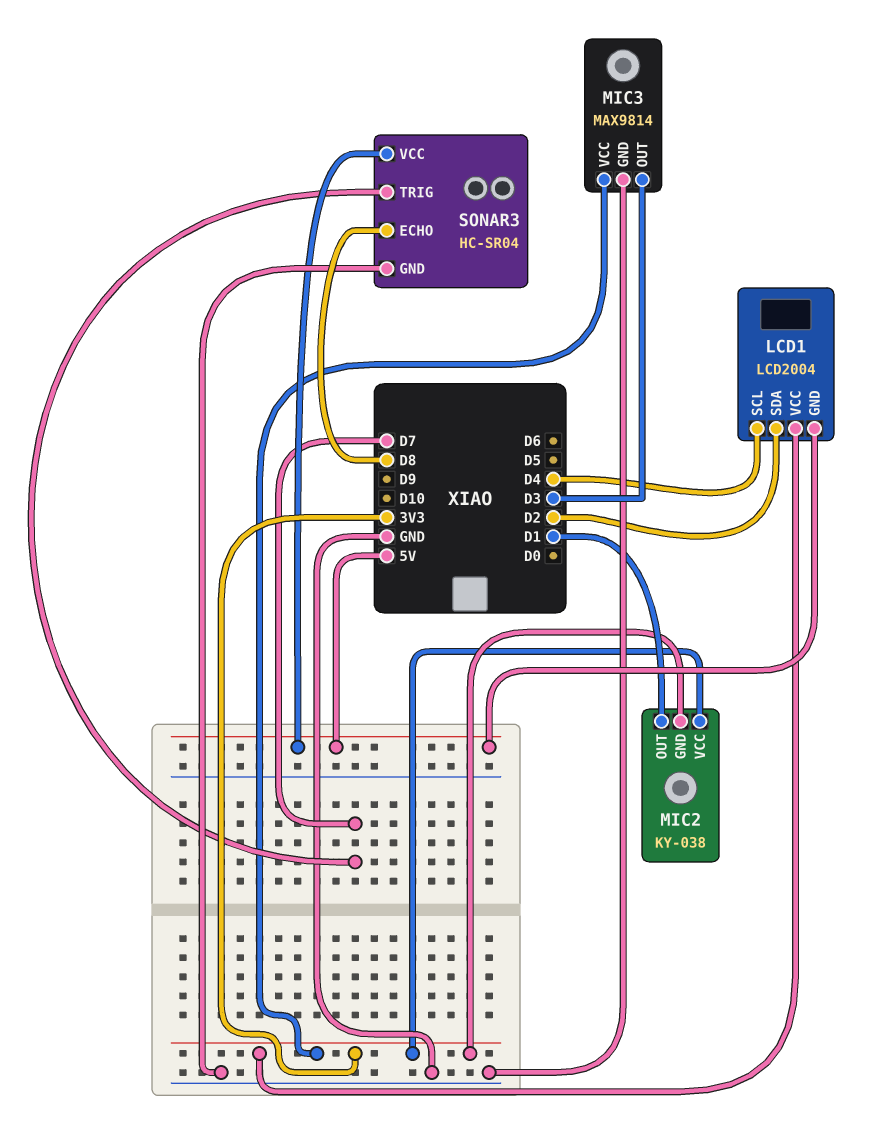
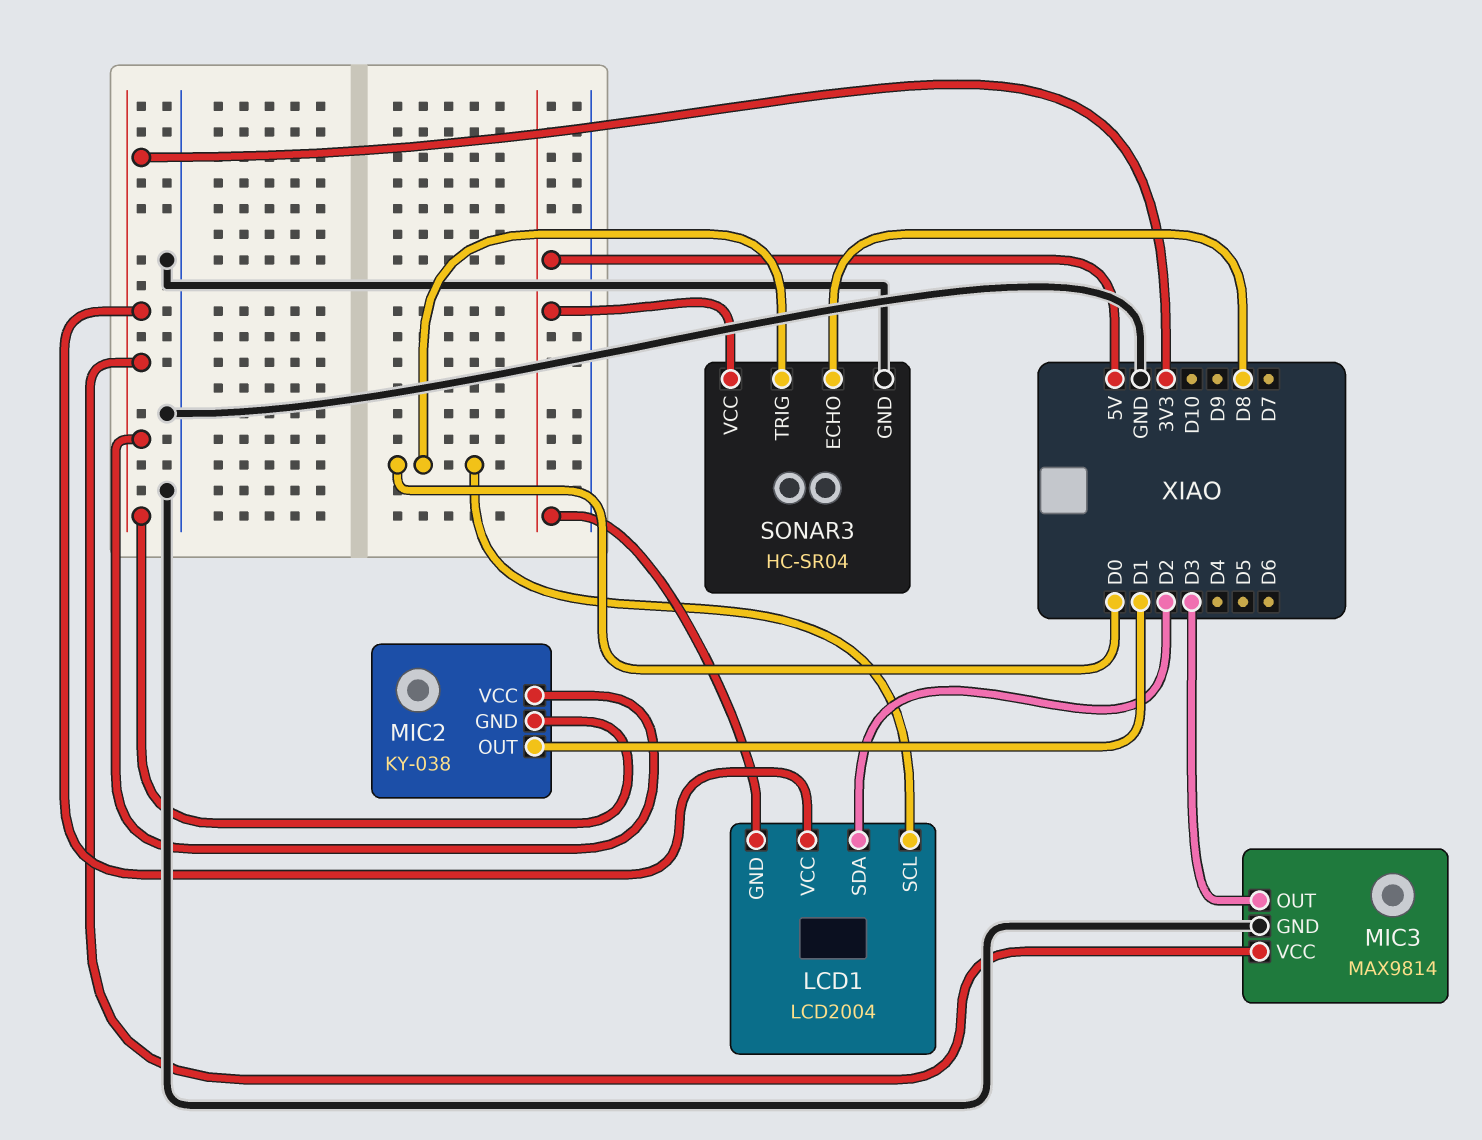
LCD1 pin SCL: D4 -> D0
SONAR3 pin TRIG: D7 -> D0

